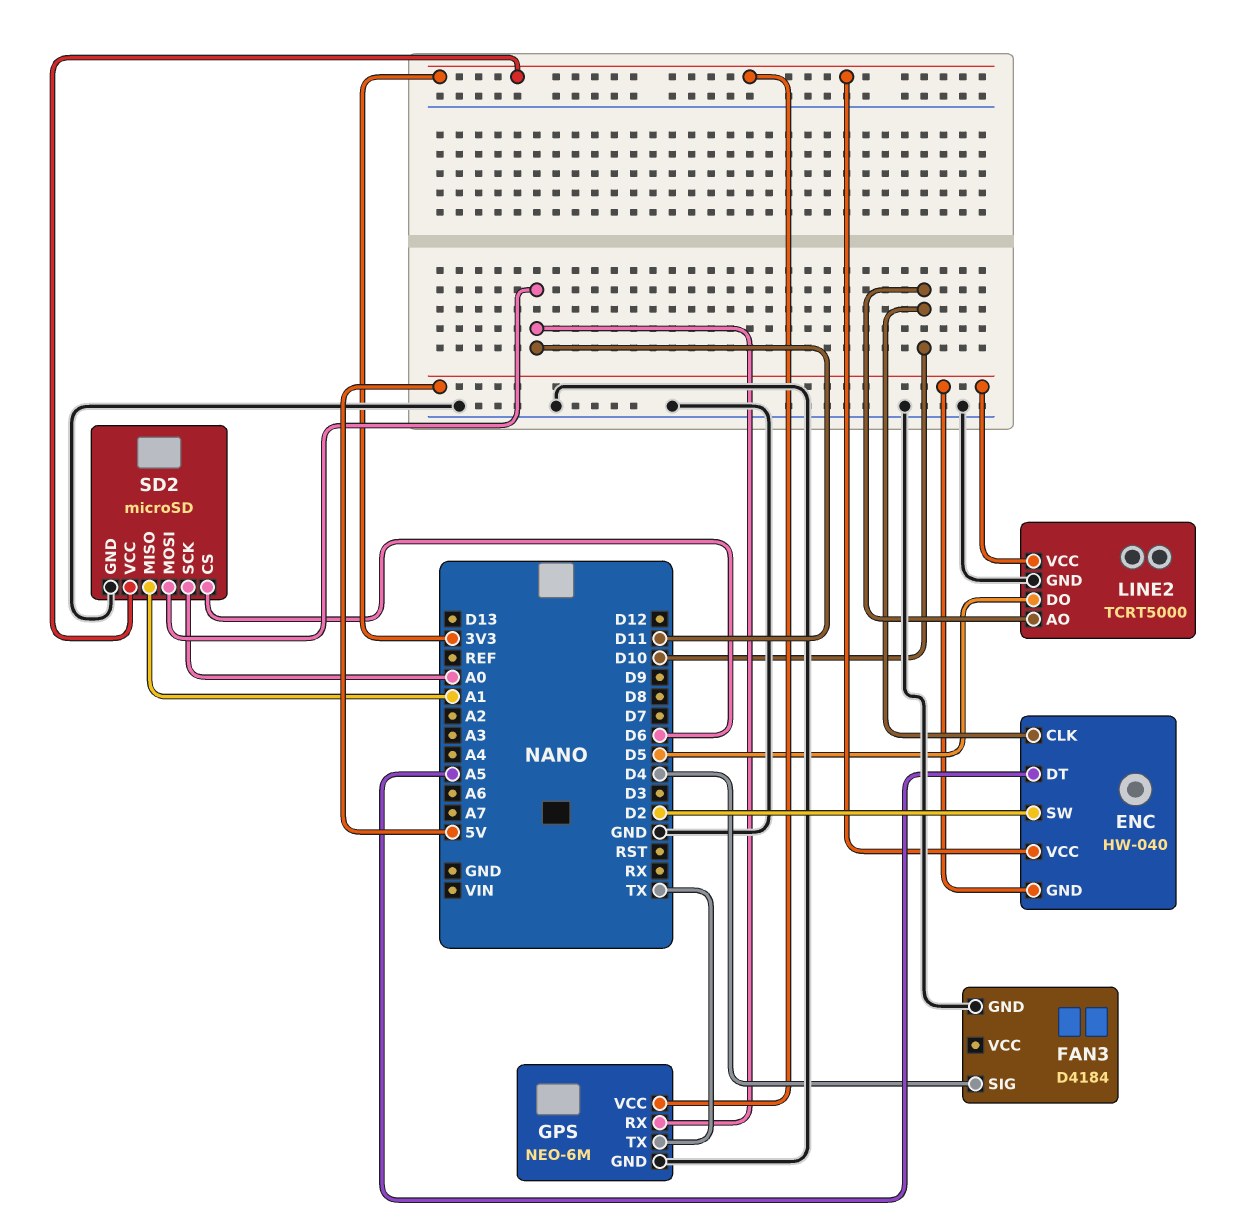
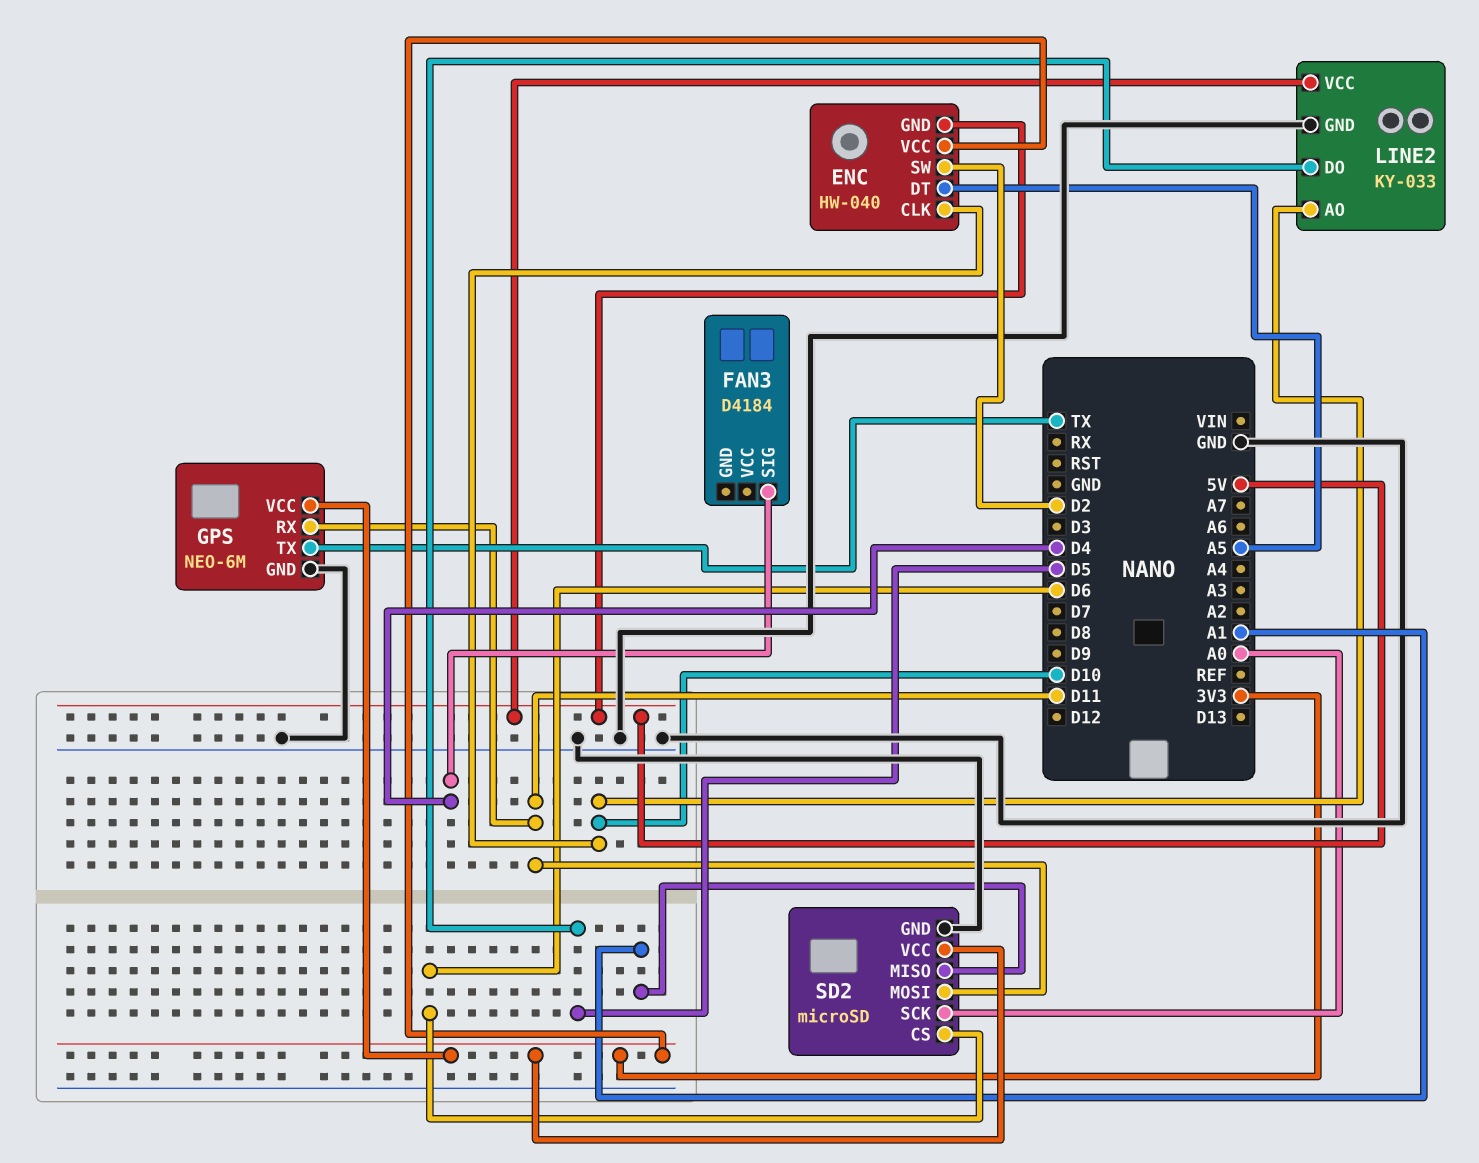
FAN3 pin GND: GND -> none
LINE2: TCRT5000 -> KY-033

